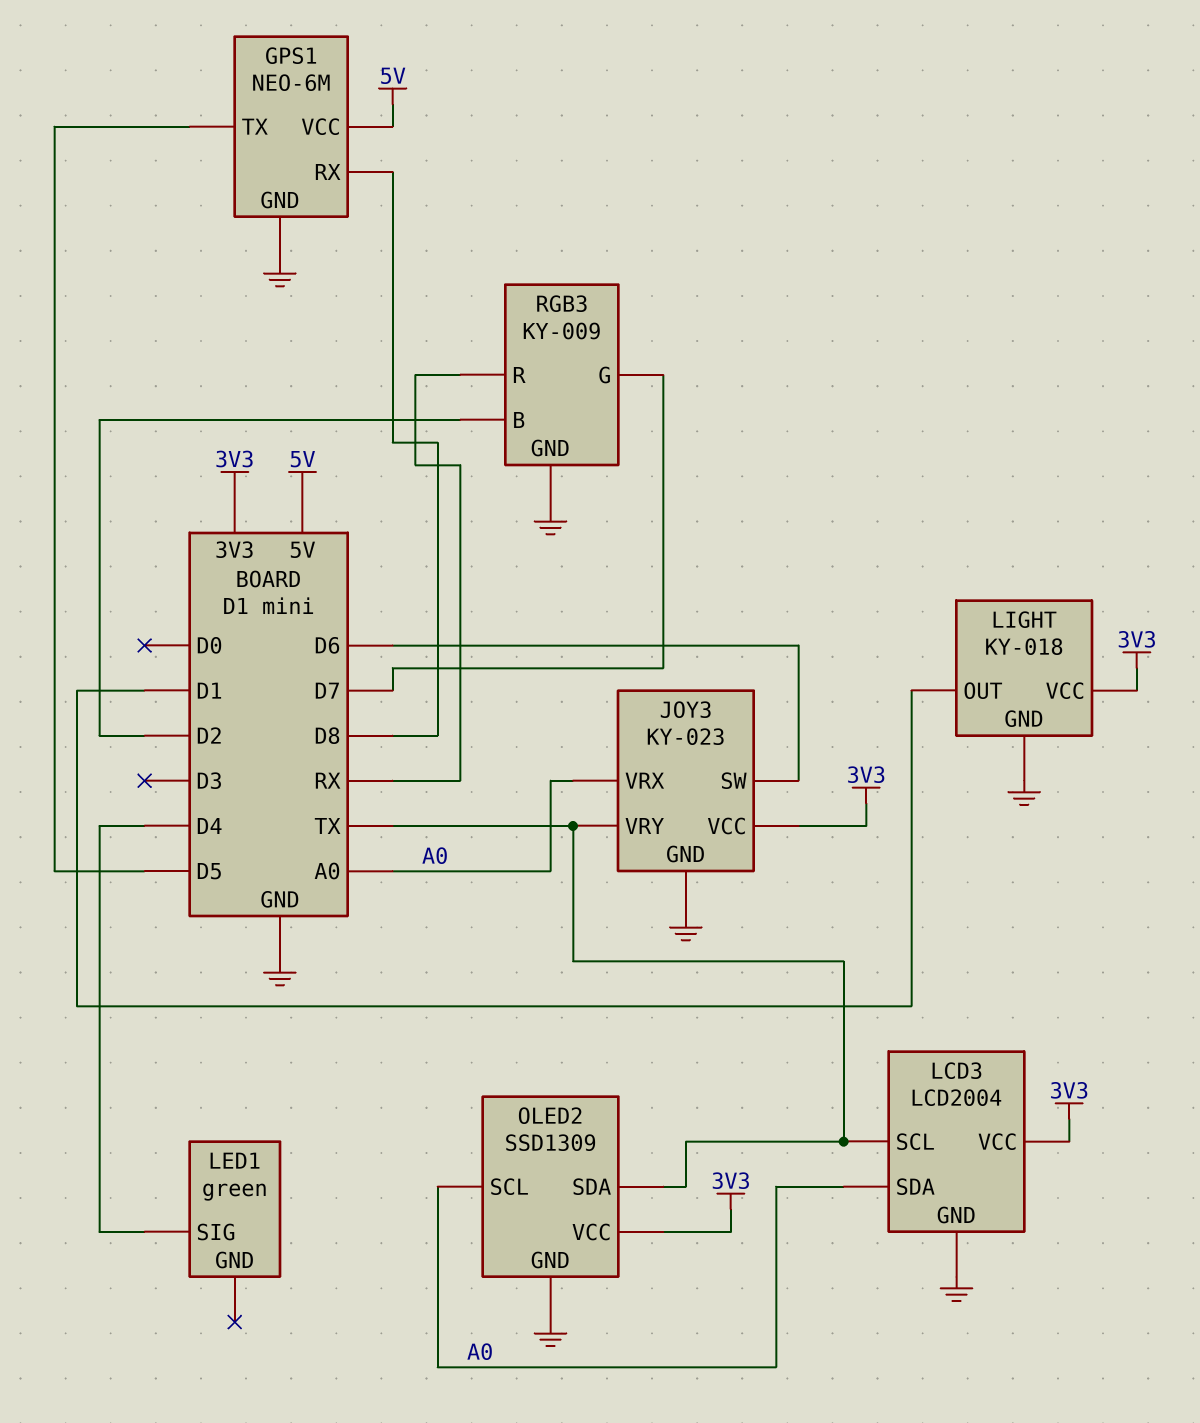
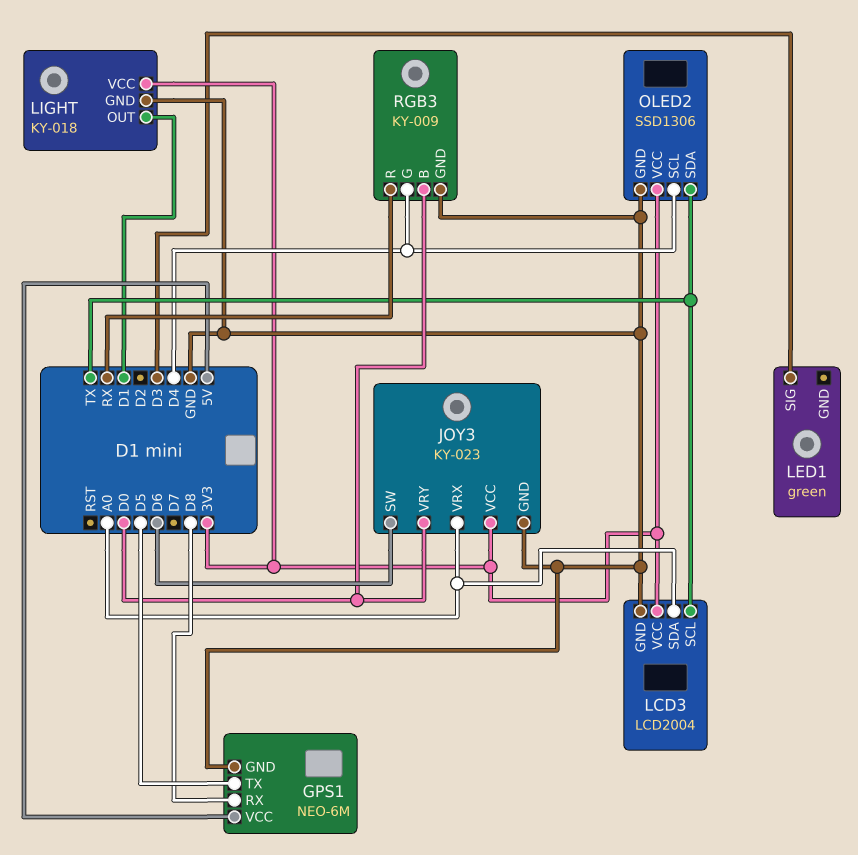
JOY3 pin VRY: TX -> D0
LED1 pin SIG: D4 -> D3
OLED2: SSD1309 -> SSD1306
OLED2 pin SCL: A0 -> D4
RGB3 pin B: D2 -> D0
RGB3 pin G: D7 -> D4

